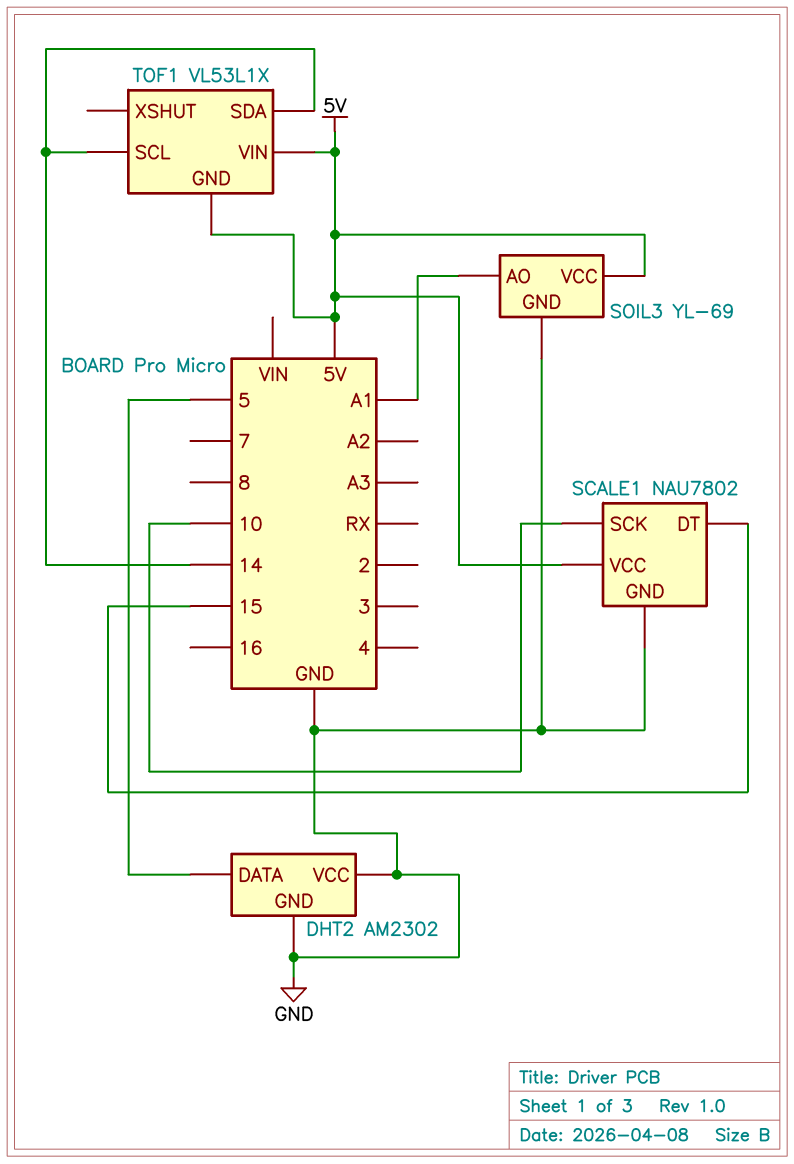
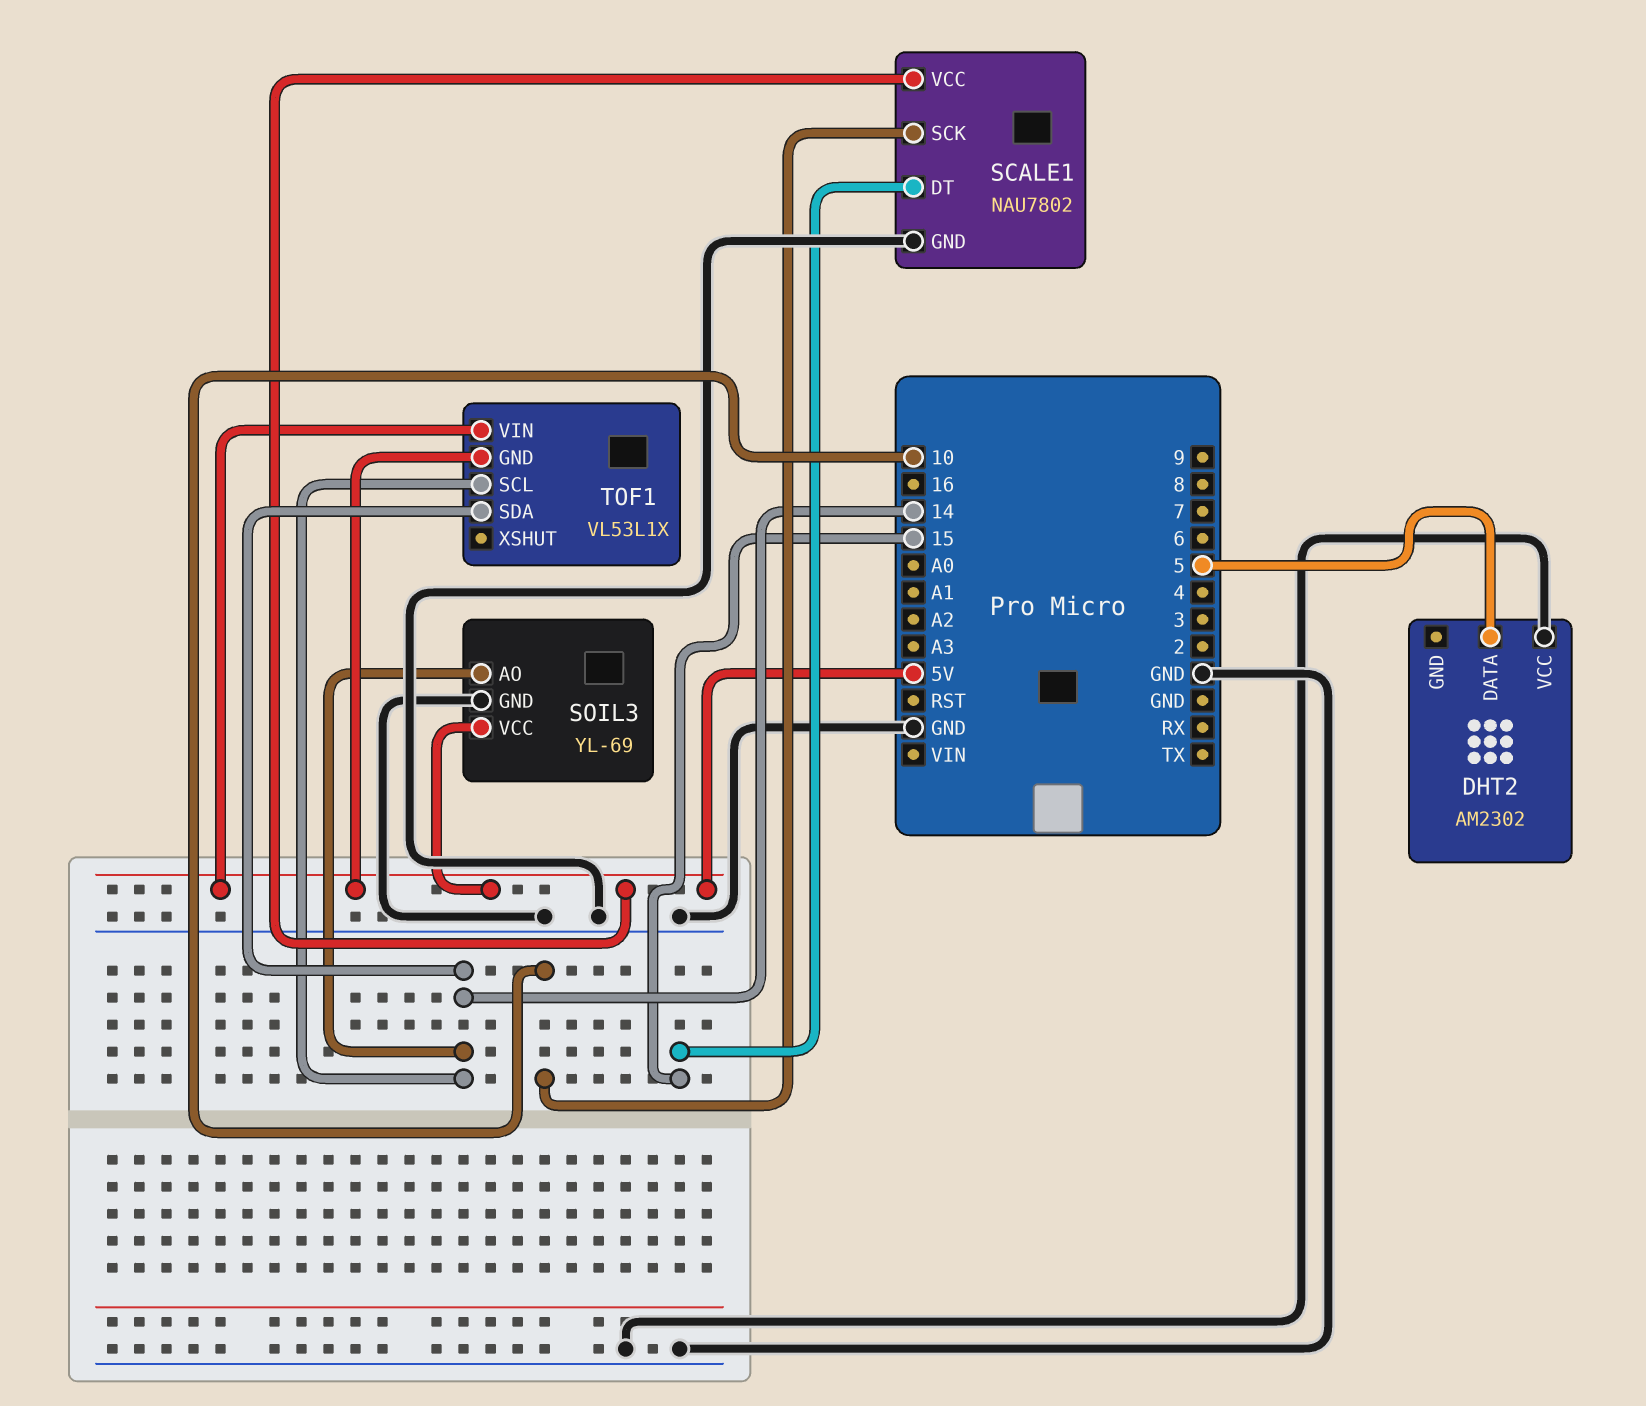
DHT2 pin GND: GND -> none
SOIL3 pin AO: A1 -> 14

